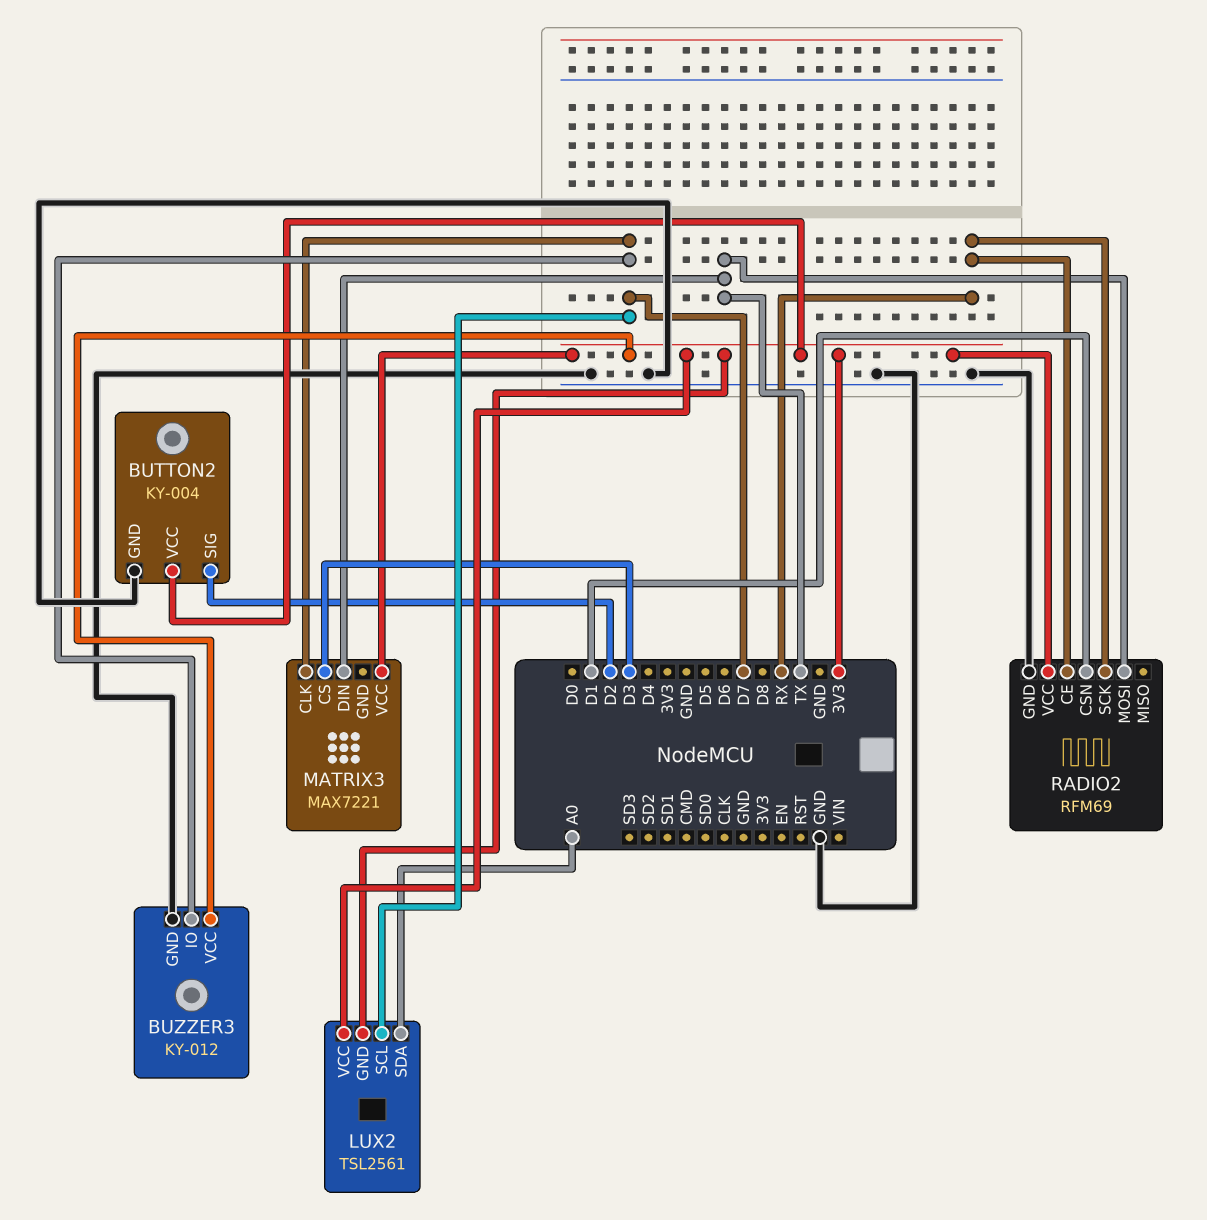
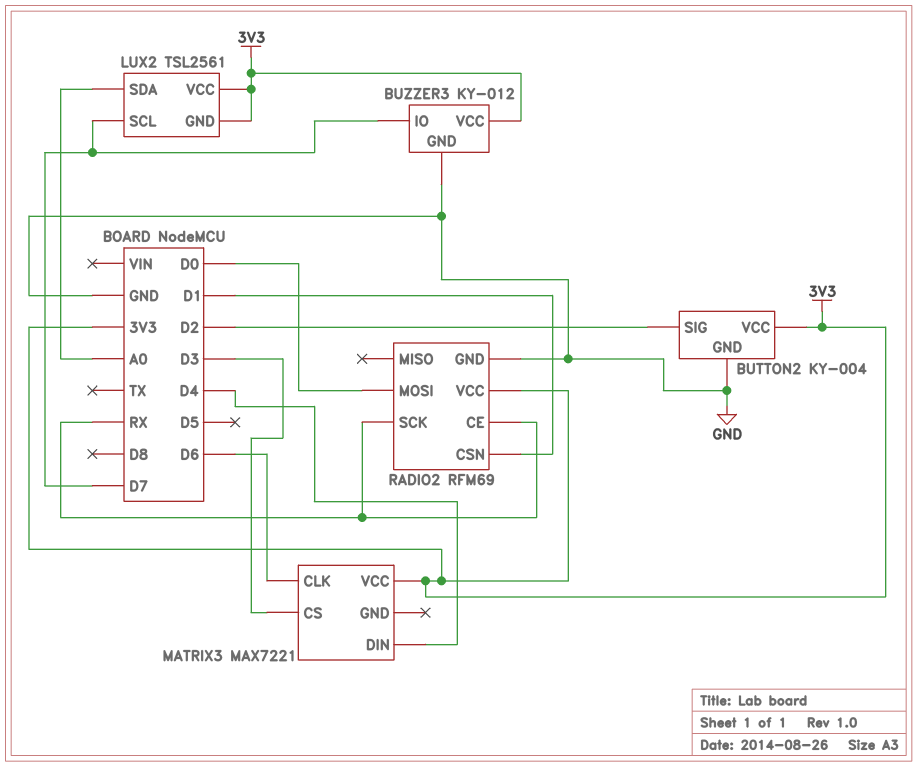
MATRIX3 pin CLK: D7 -> D6
MATRIX3 pin DIN: TX -> D4
RADIO2 pin MOSI: TX -> D0

